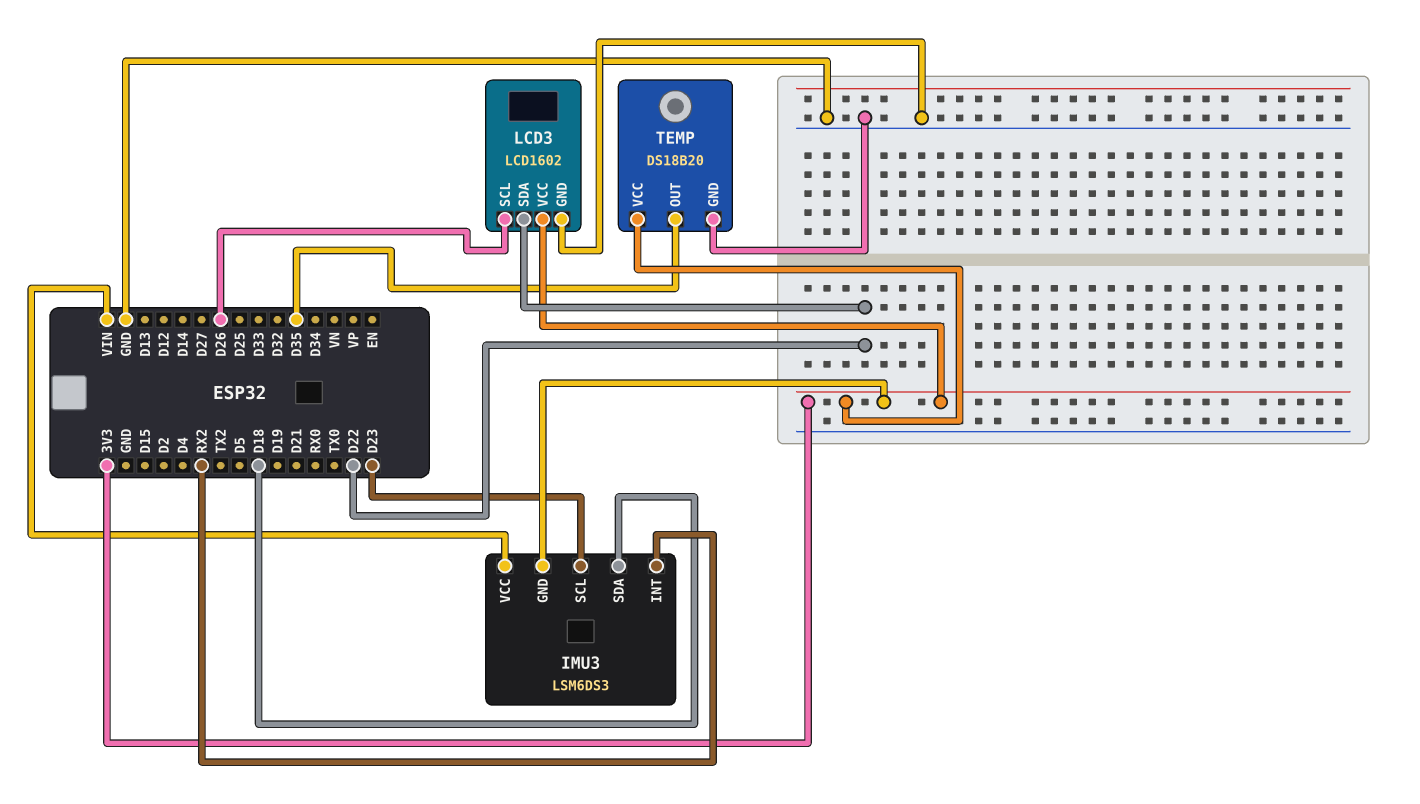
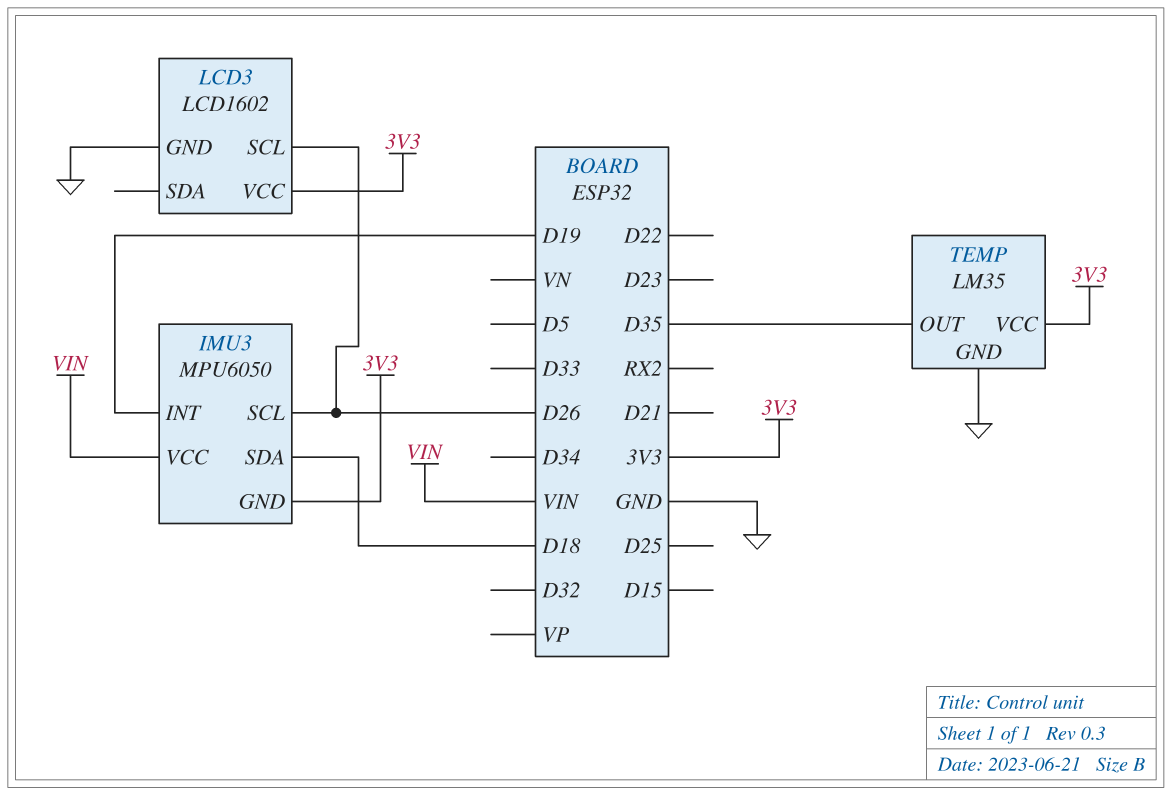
IMU3: LSM6DS3 -> MPU6050
IMU3 pin INT: RX2 -> D19
IMU3 pin SCL: D23 -> D26
LCD3 pin SDA: D22 -> none
TEMP: DS18B20 -> LM35

